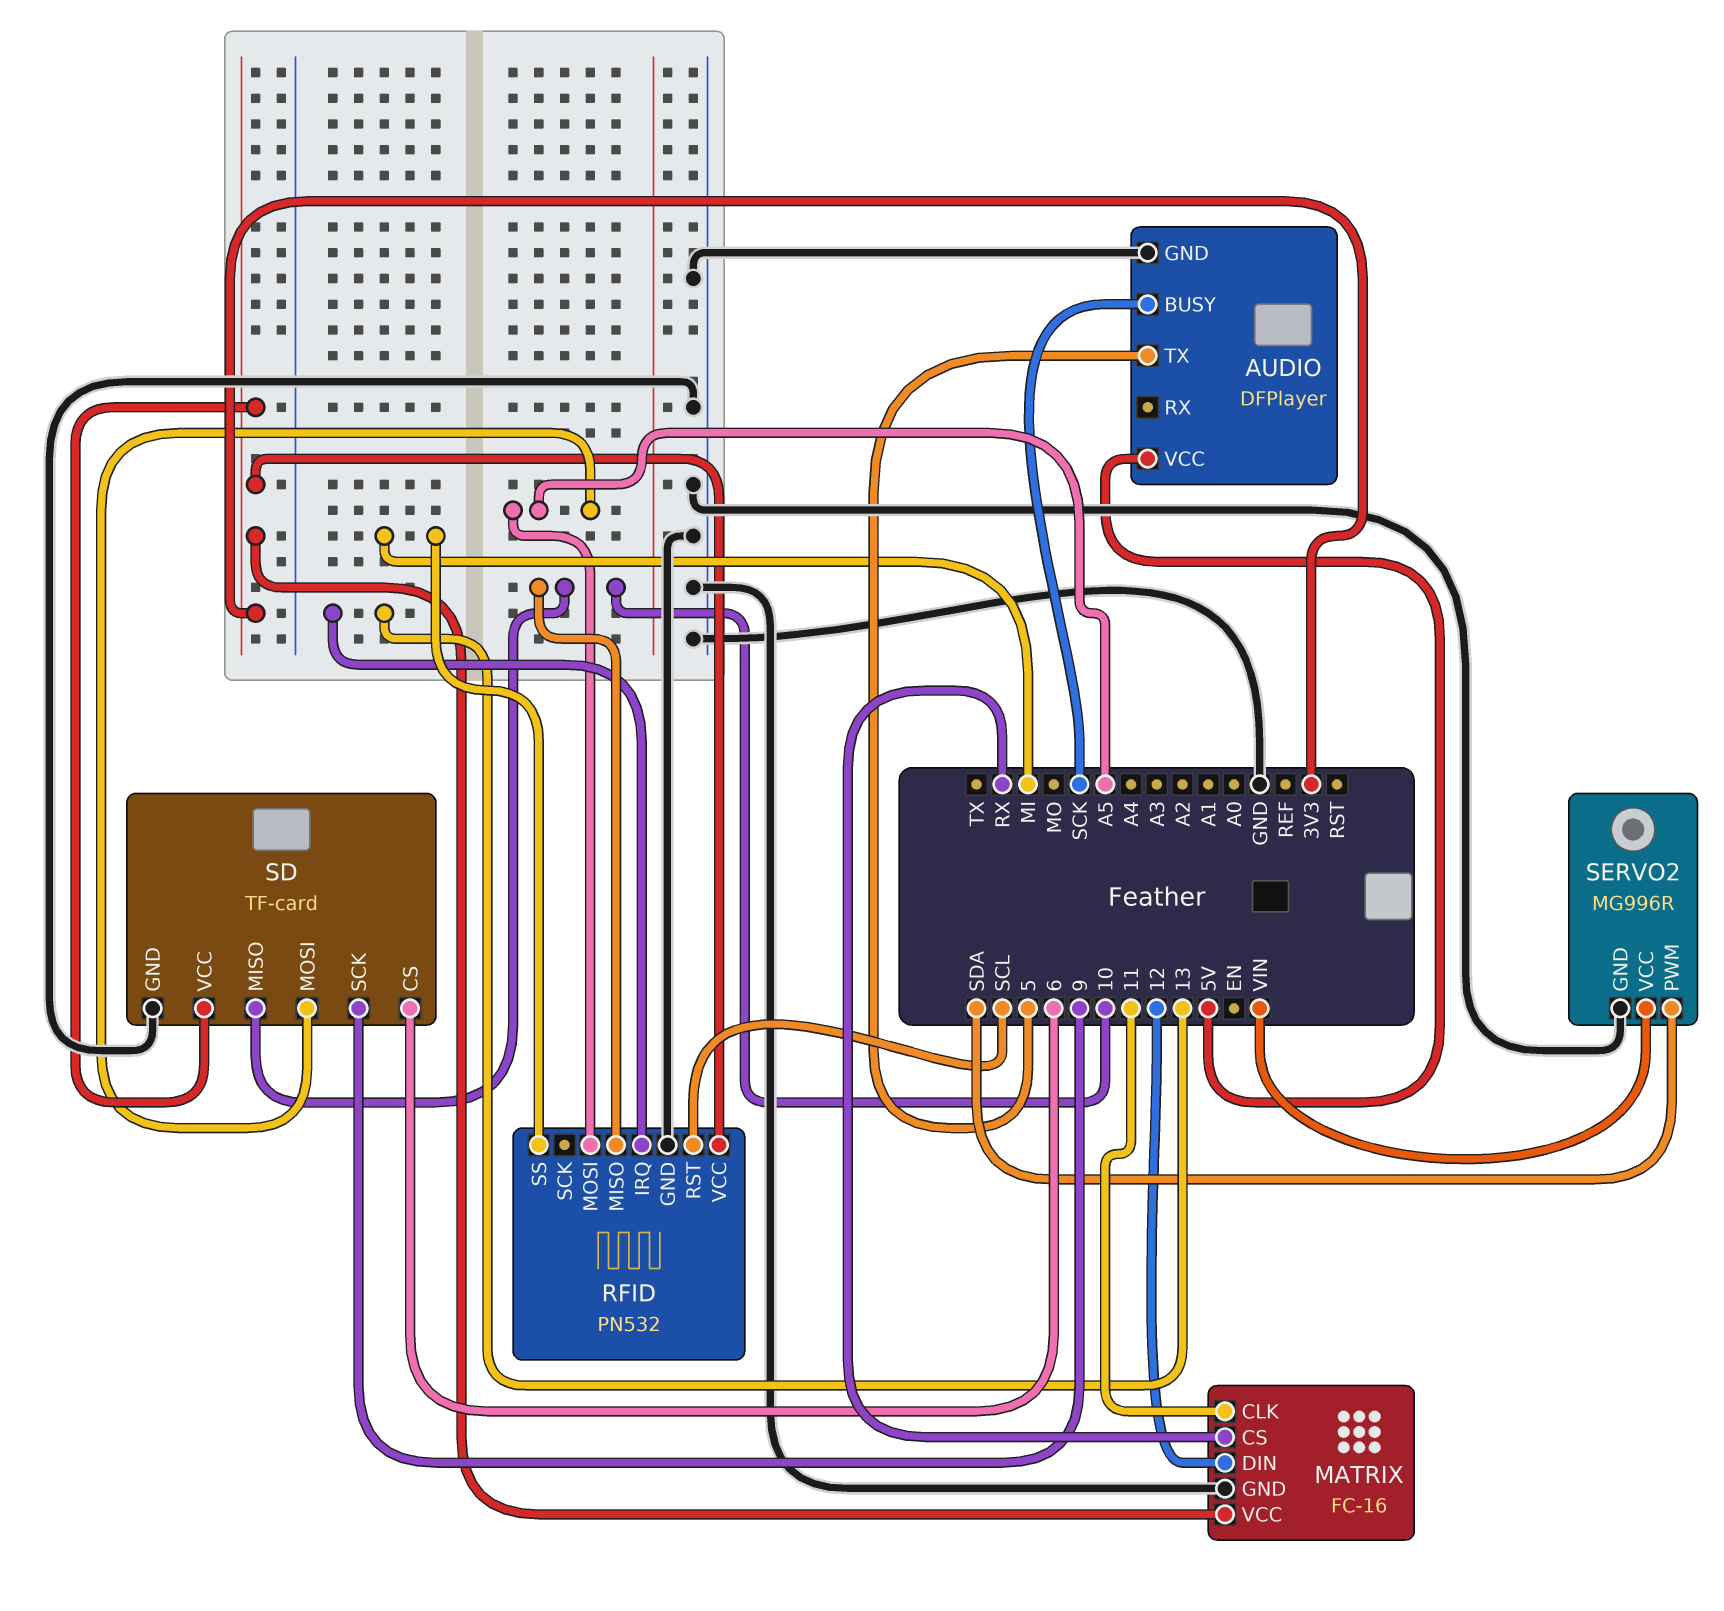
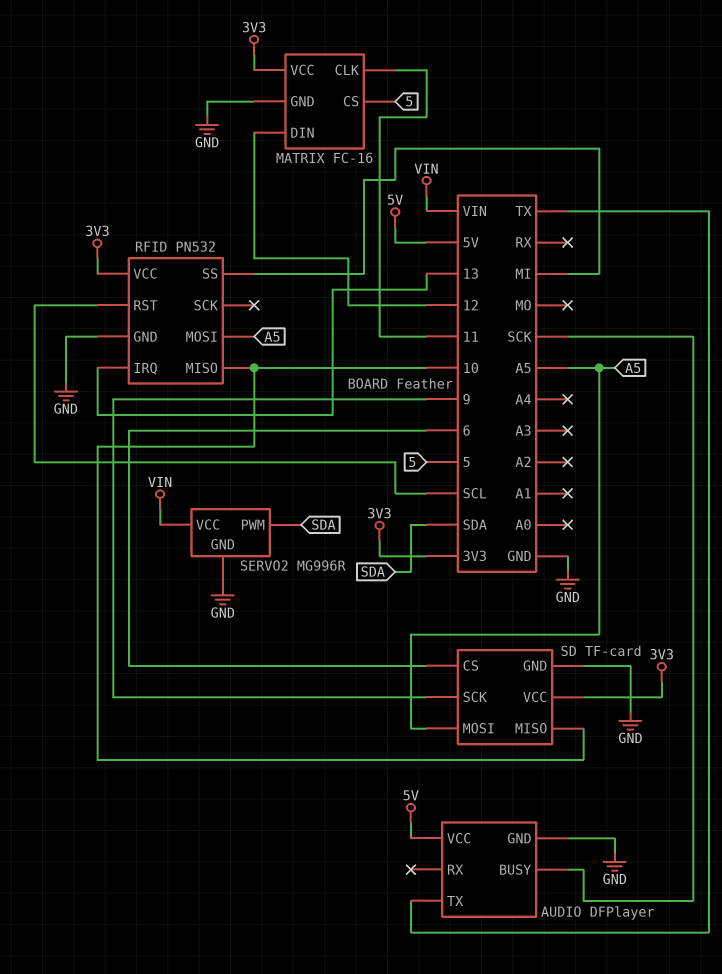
AUDIO pin TX: 5 -> TX
MATRIX pin CS: RX -> 5

